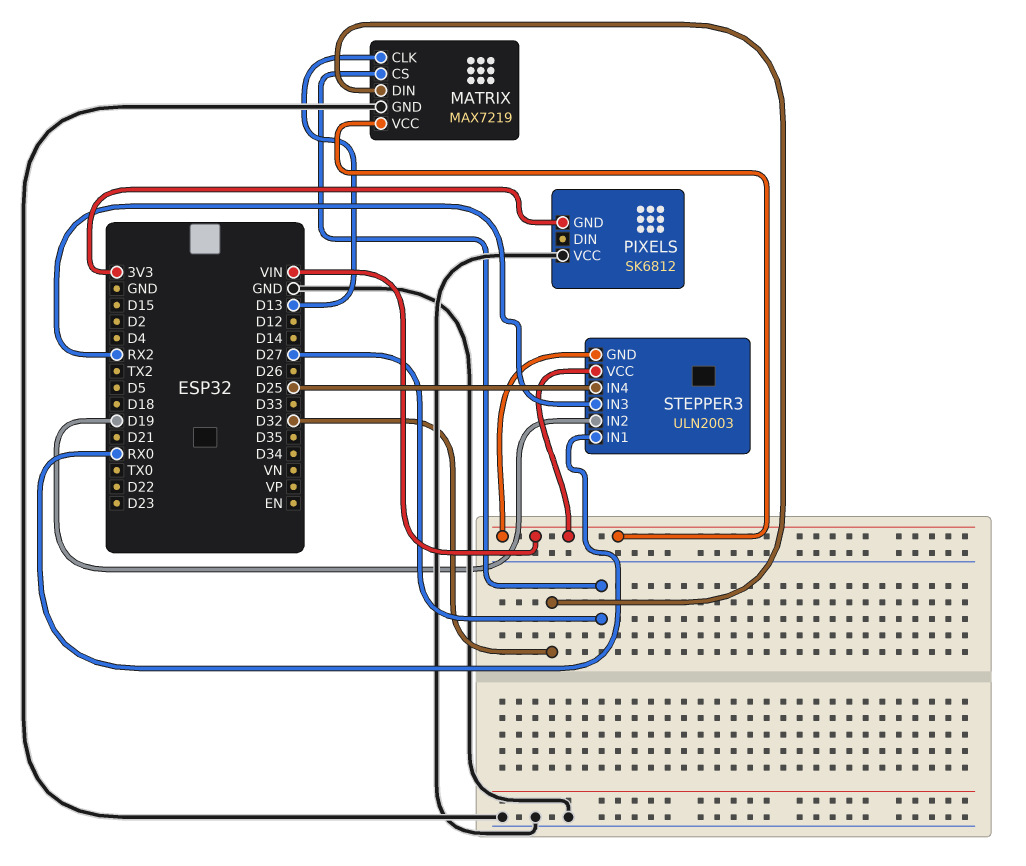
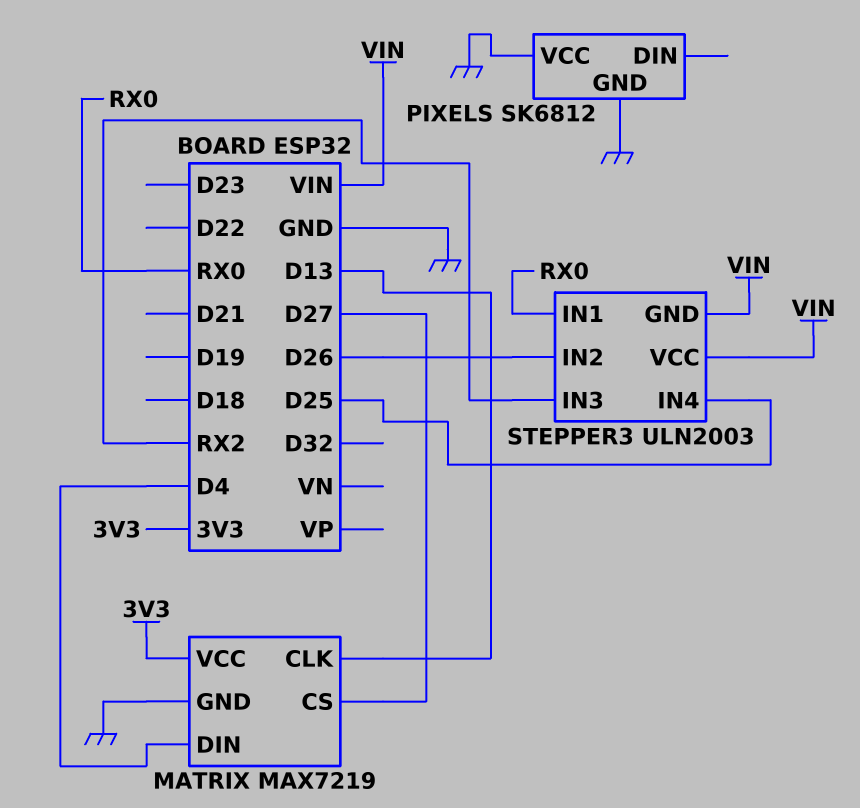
MATRIX pin DIN: D32 -> D4
MATRIX pin VCC: VIN -> 3V3
PIXELS pin GND: 3V3 -> GND
STEPPER3 pin IN2: D19 -> D26

